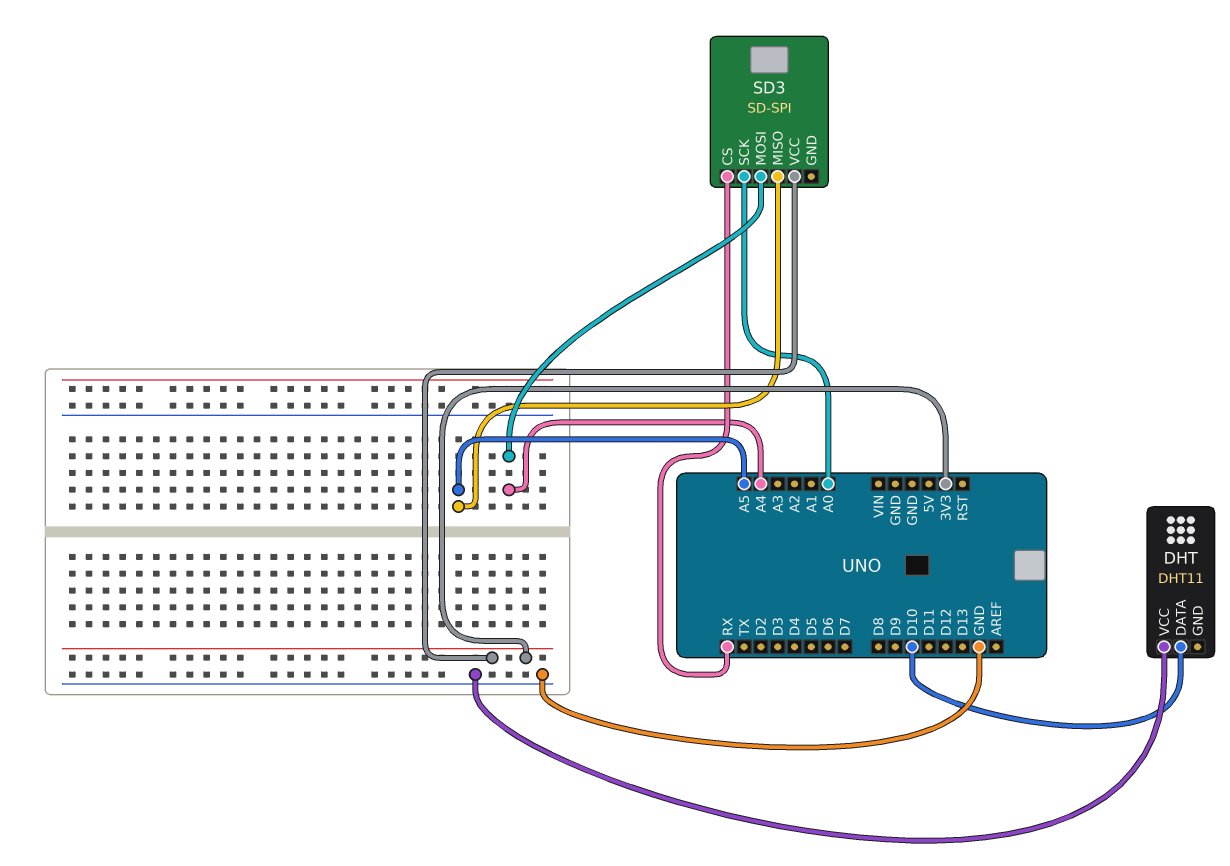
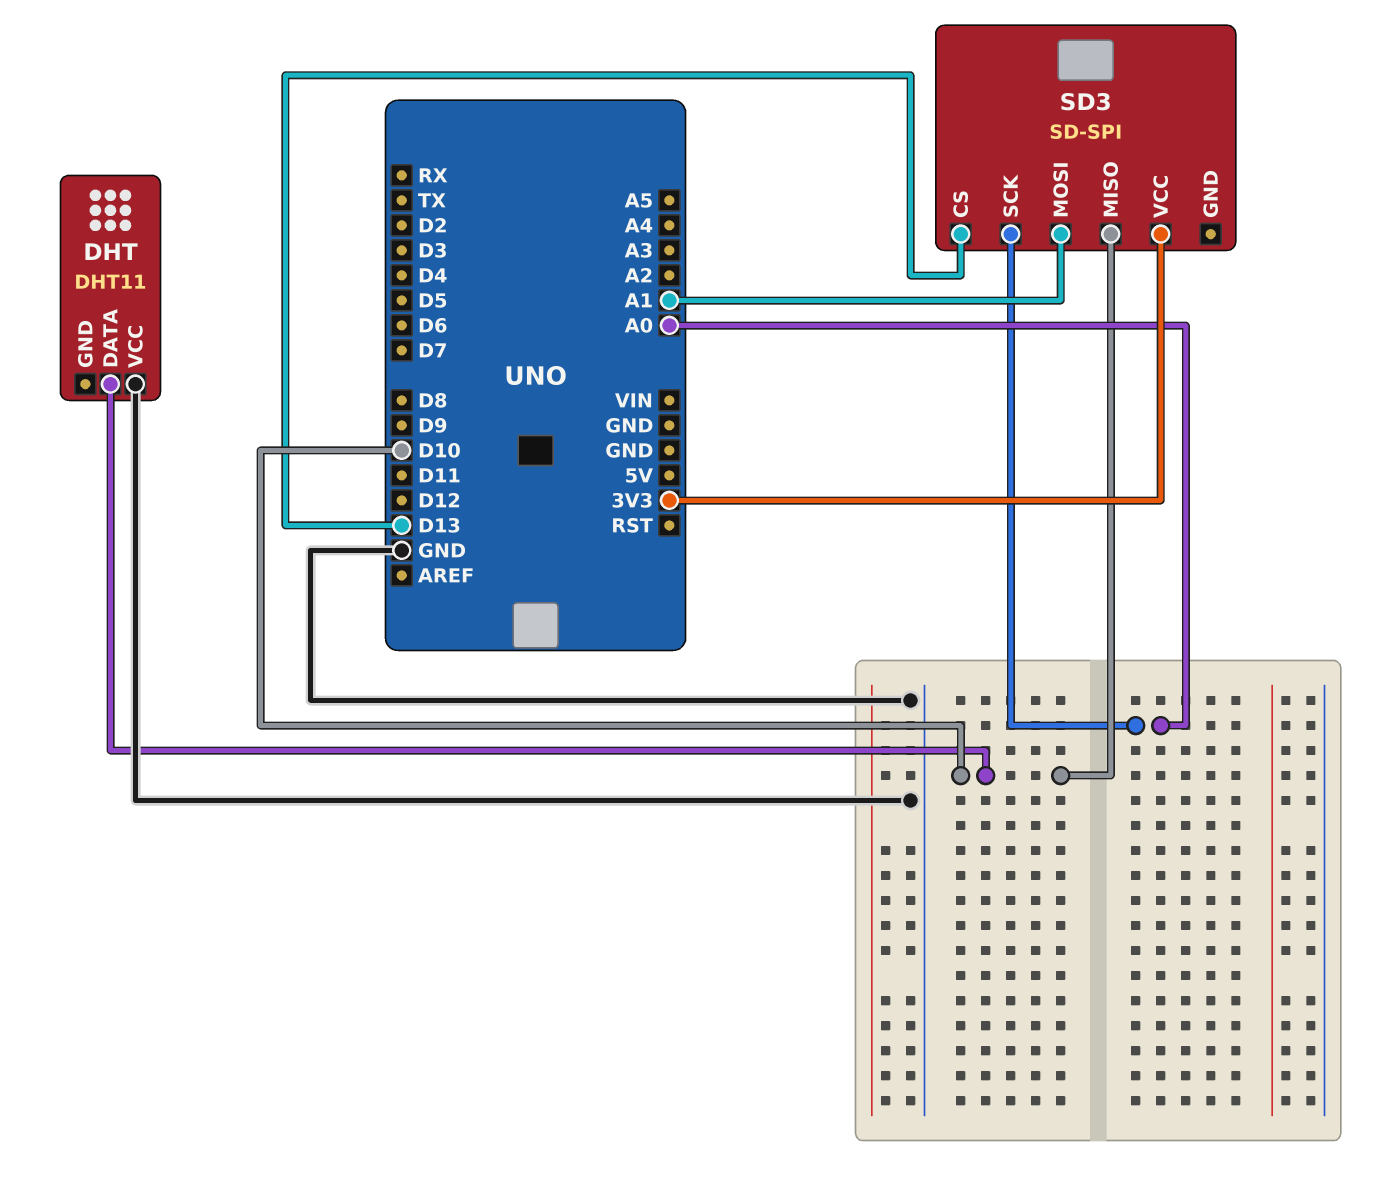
SD3 pin CS: RX -> D13
SD3 pin MISO: A5 -> D10
SD3 pin MOSI: A4 -> A1

